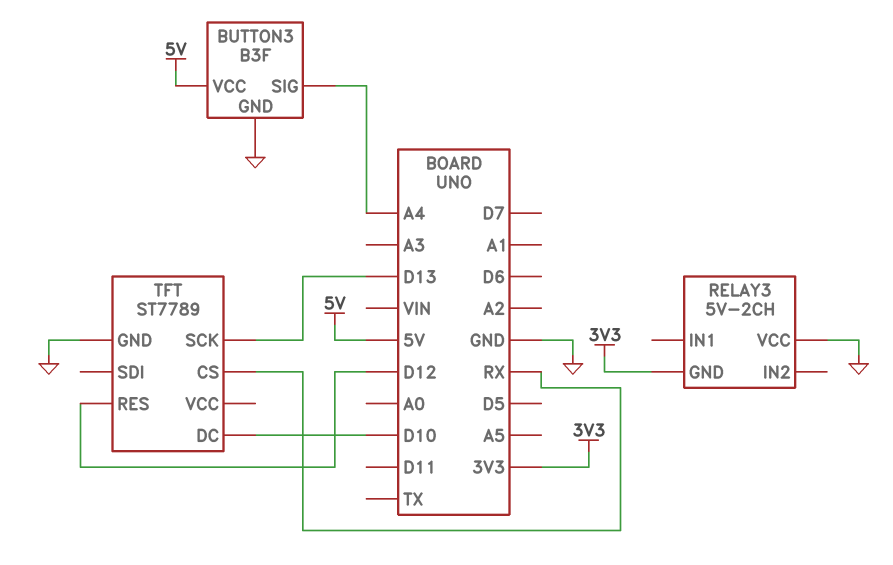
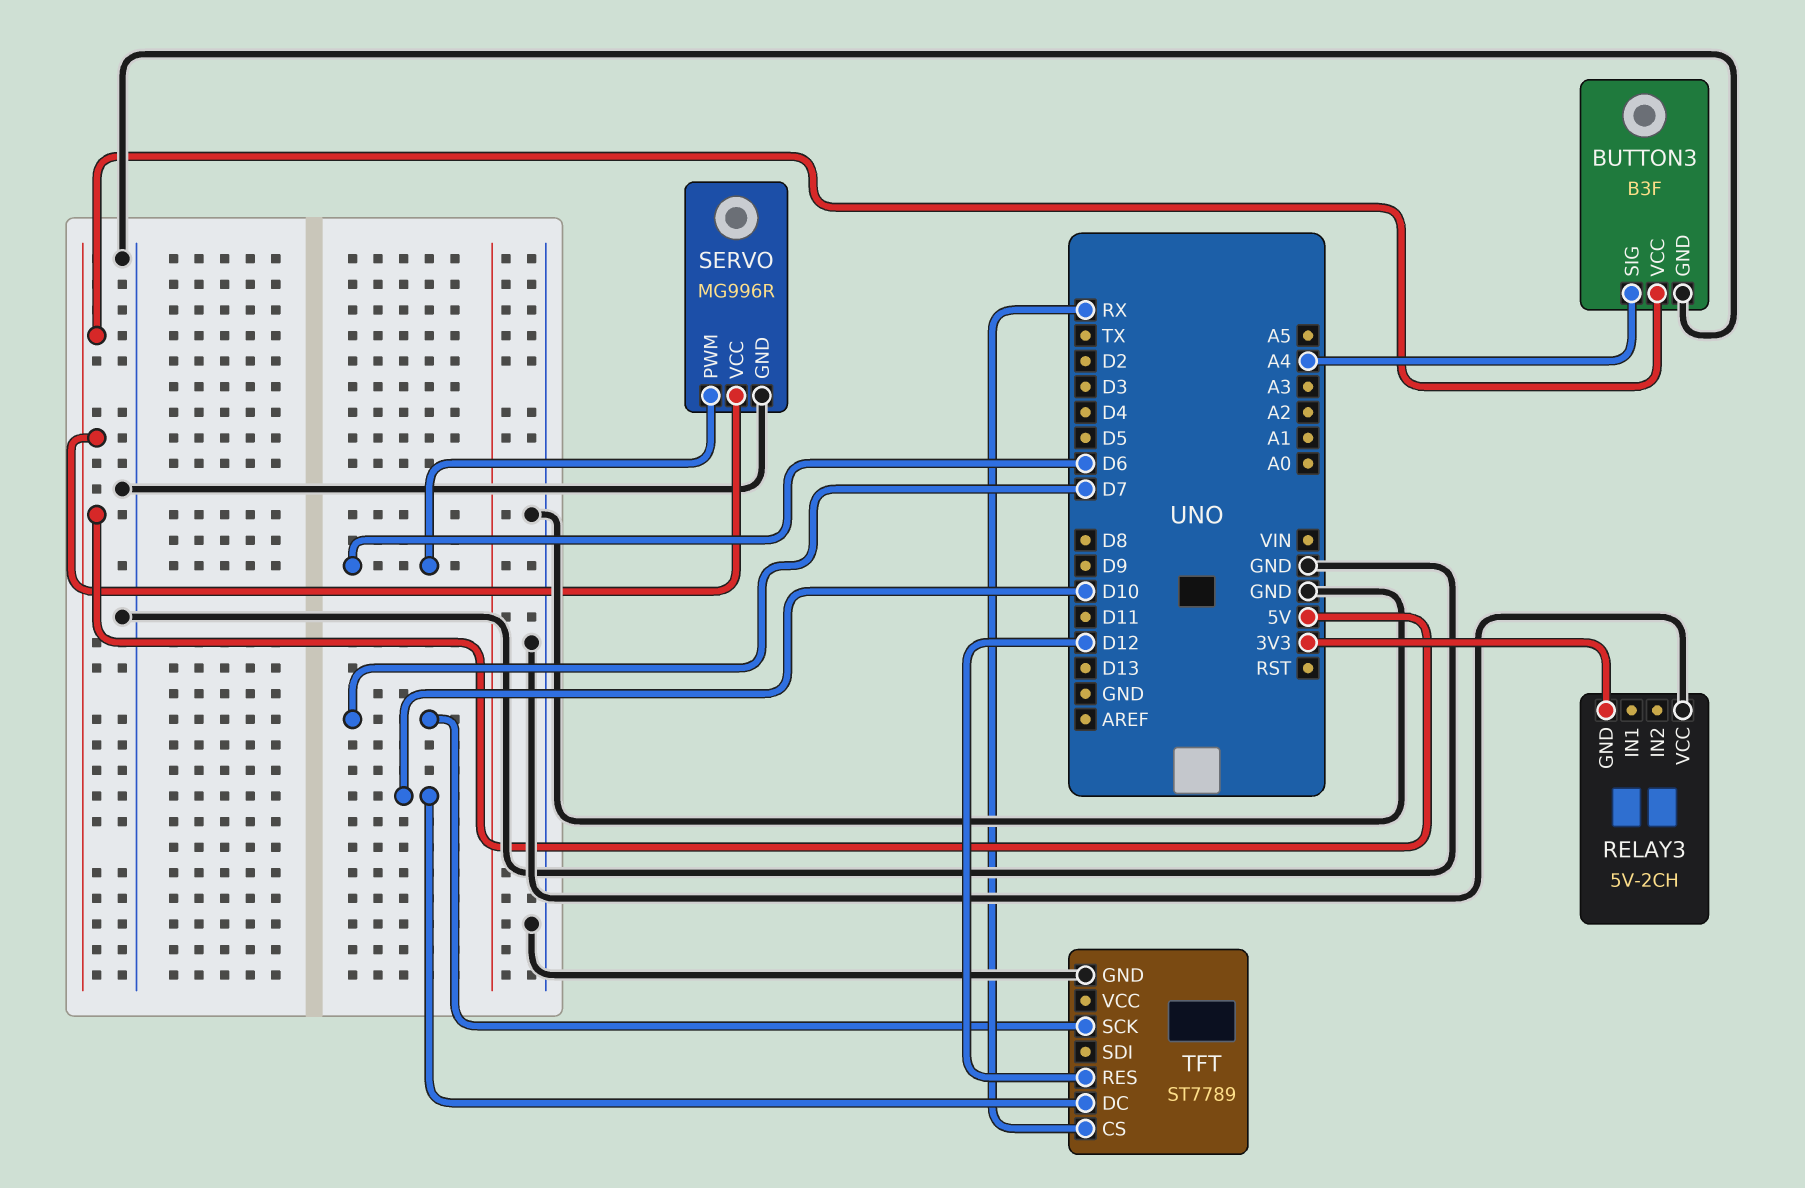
SERVO: none -> MG996R
SERVO pin GND: none -> GND
SERVO pin PWM: none -> D6
SERVO pin VCC: none -> 5V
TFT pin SCK: D13 -> D7

